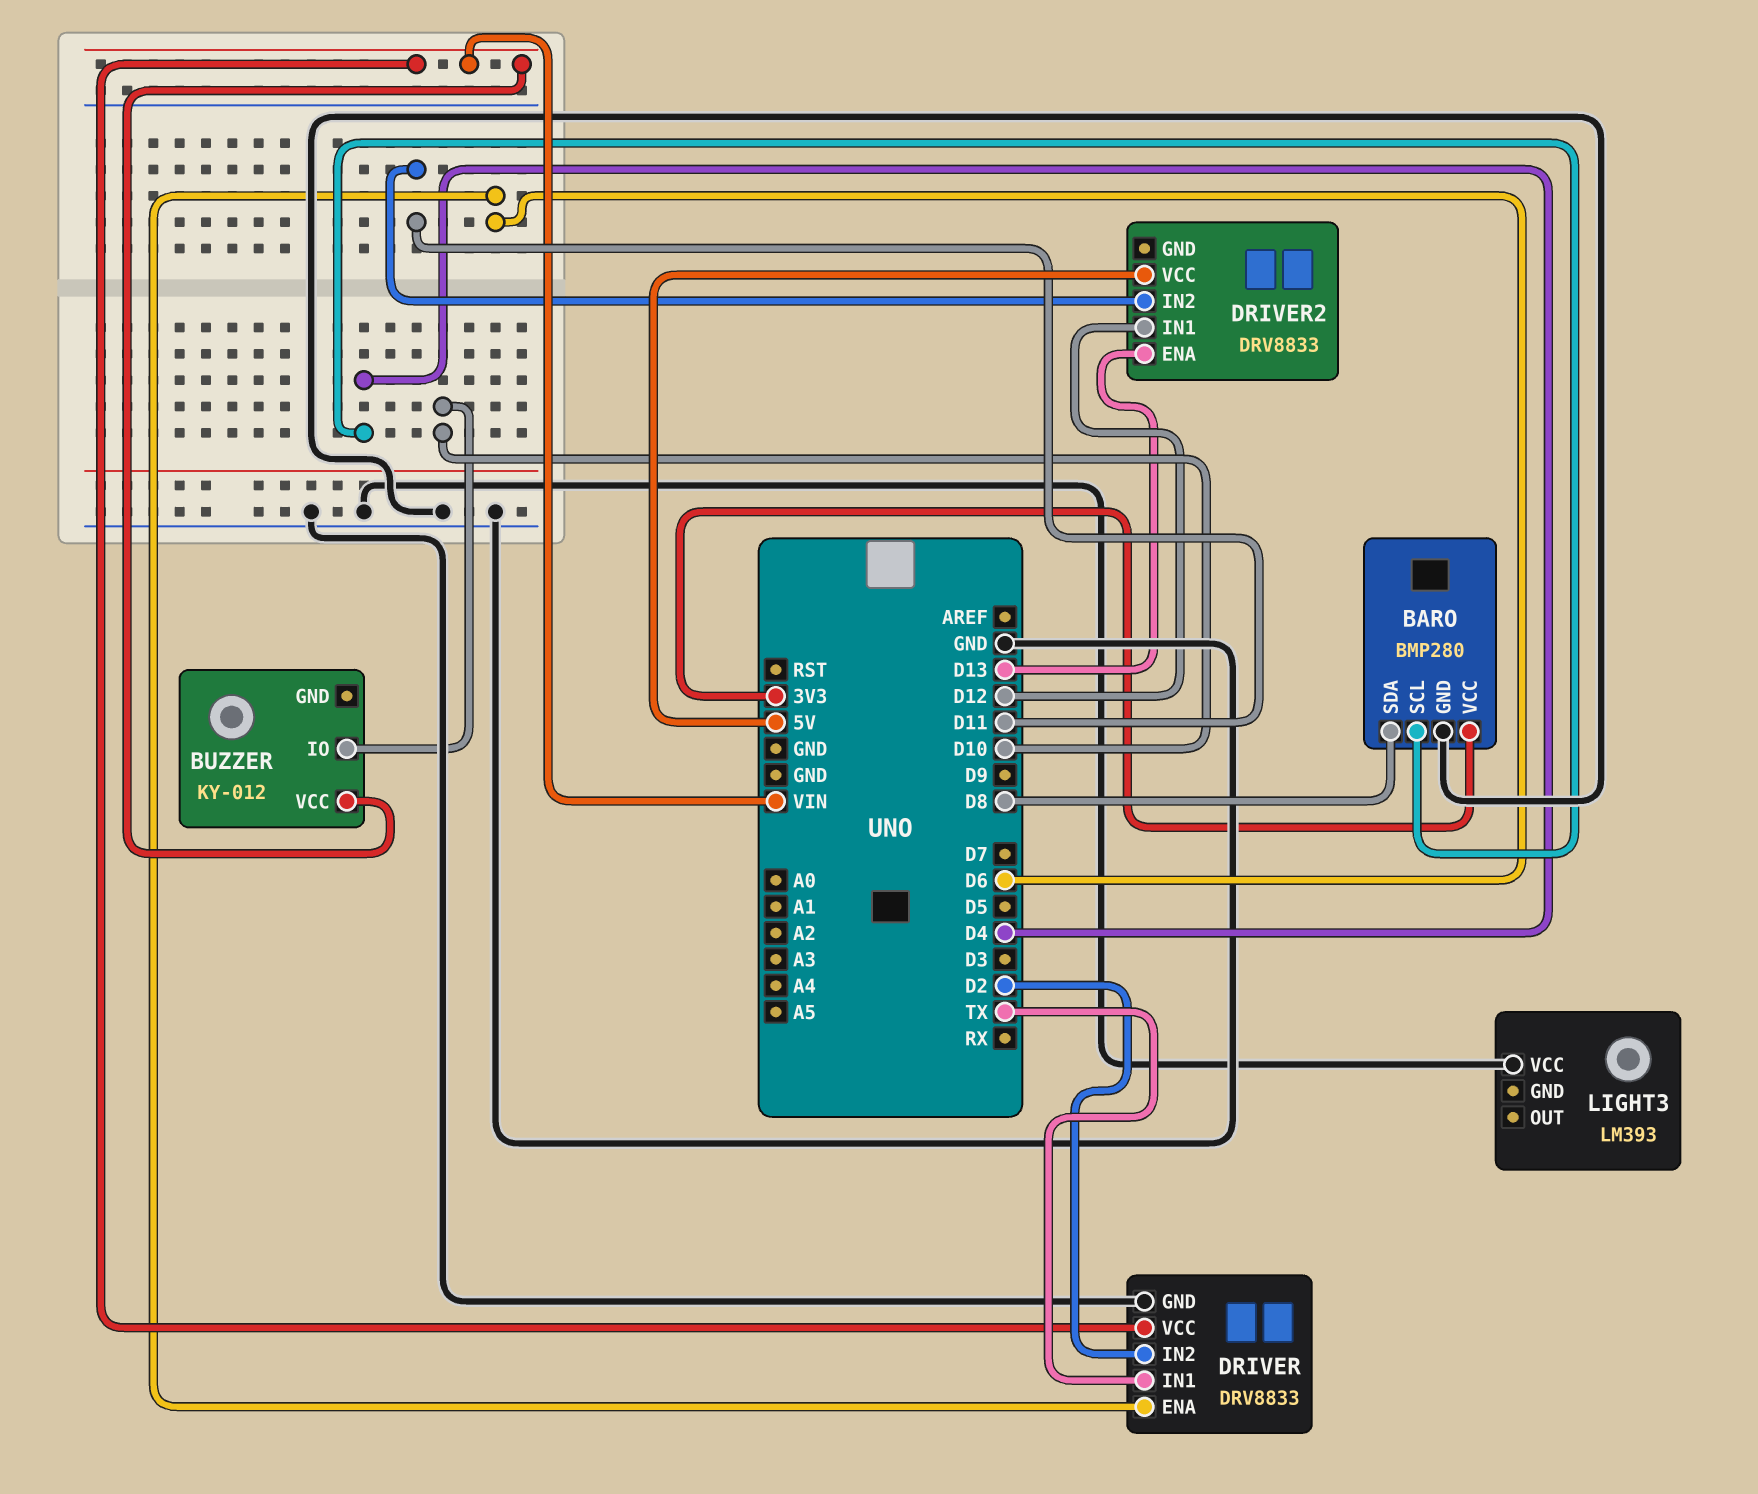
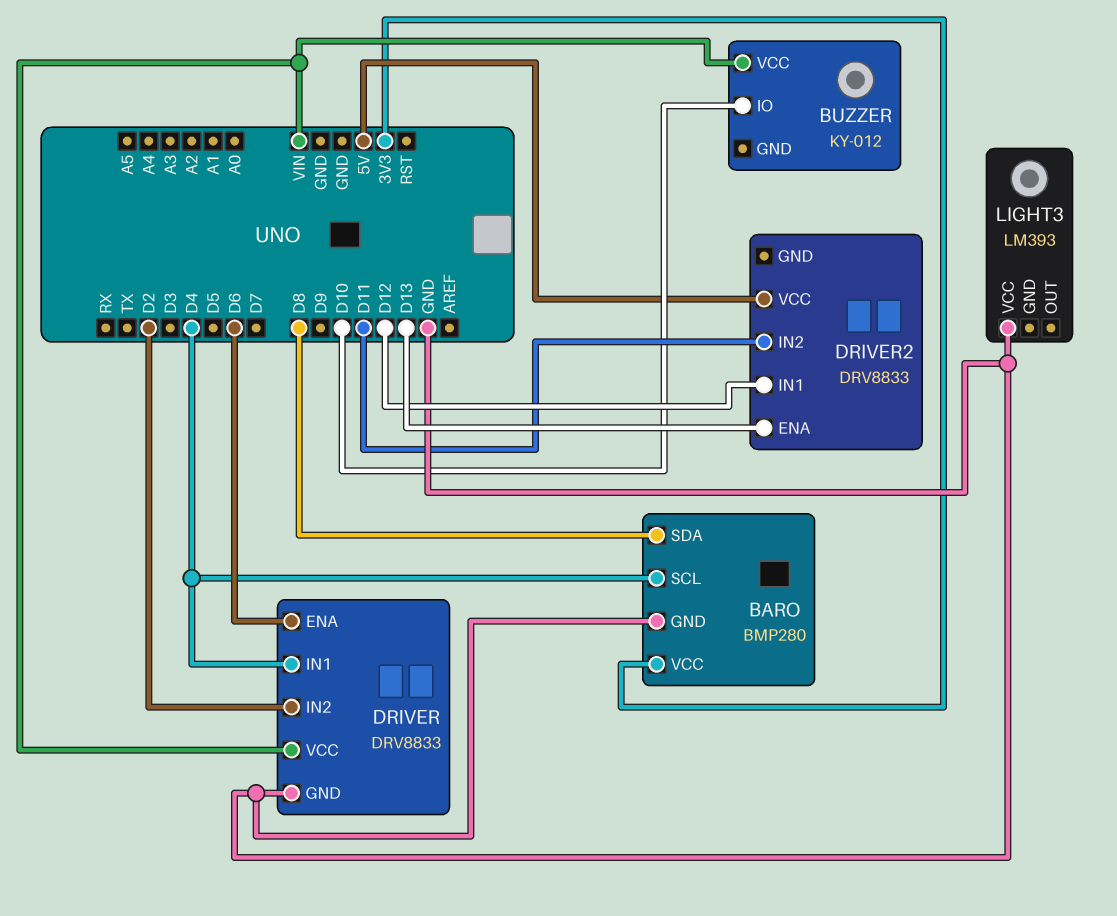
DRIVER pin IN1: TX -> D4

